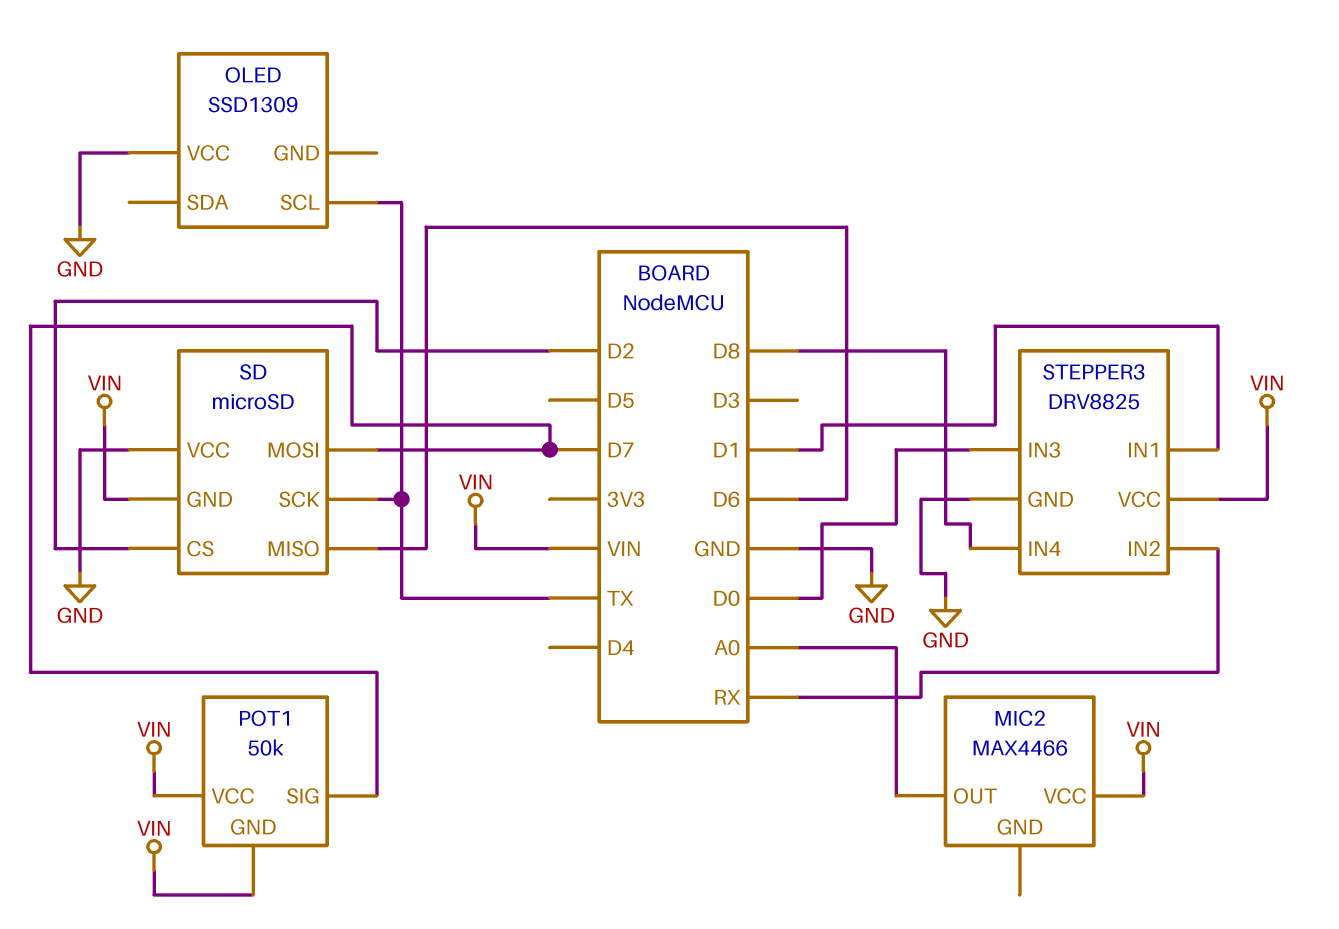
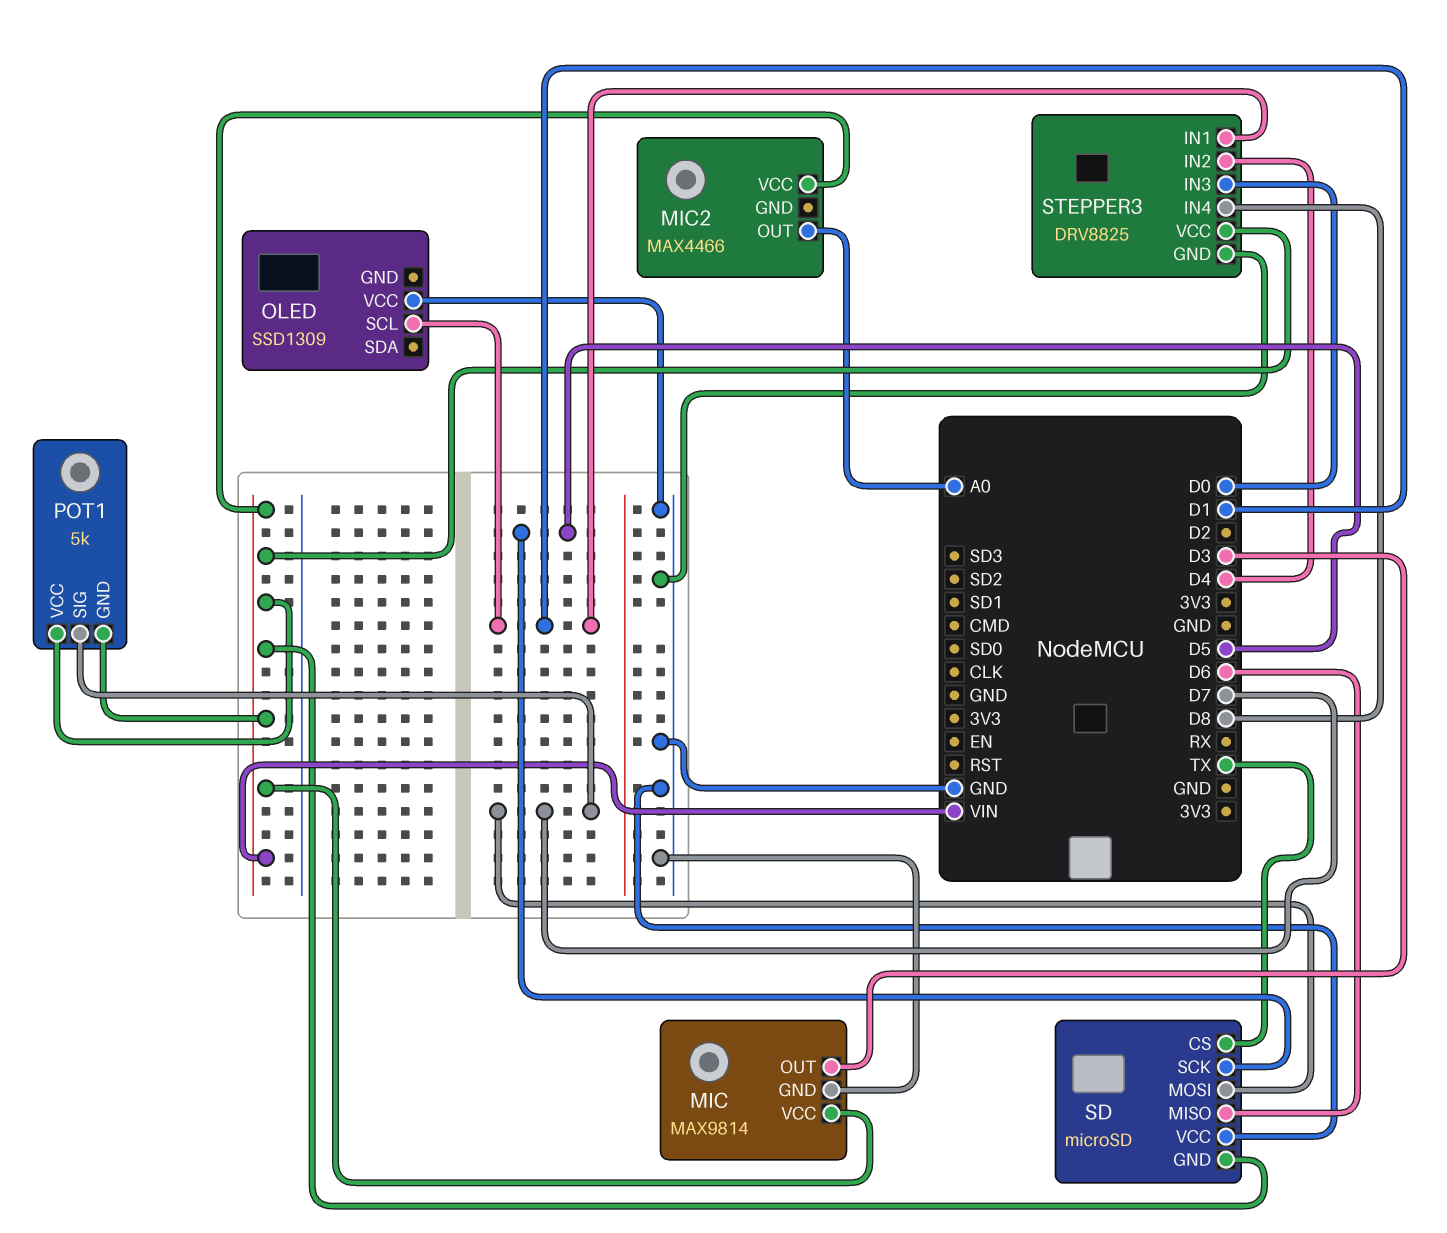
MIC: none -> MAX9814
MIC pin GND: none -> GND
MIC pin OUT: none -> D3
MIC pin VCC: none -> VIN
OLED pin SCL: TX -> D1
POT1: 50k -> 5k
SD pin CS: D2 -> TX
SD pin SCK: TX -> D5
STEPPER3 pin IN2: RX -> D4

